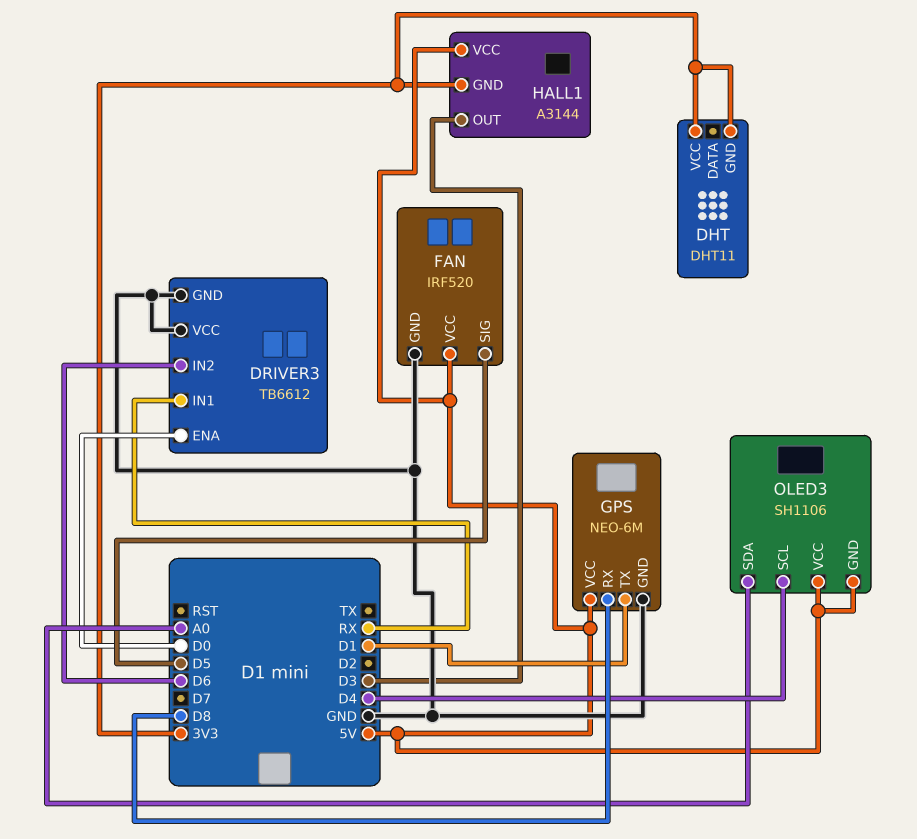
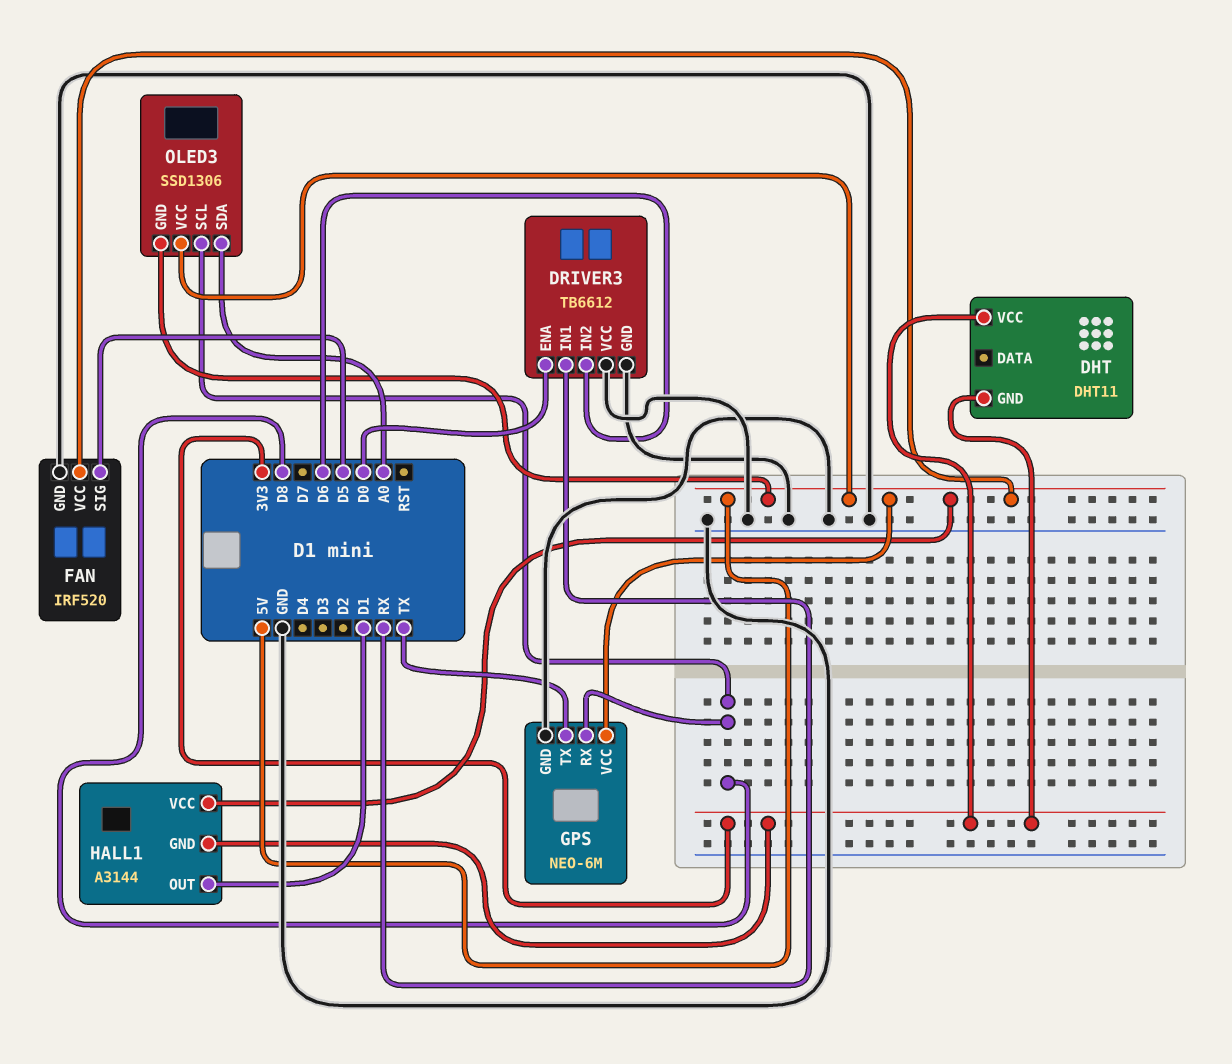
GPS pin TX: D1 -> TX
HALL1 pin OUT: D3 -> D1
OLED3: SH1106 -> SSD1306
OLED3 pin SCL: D4 -> D8

